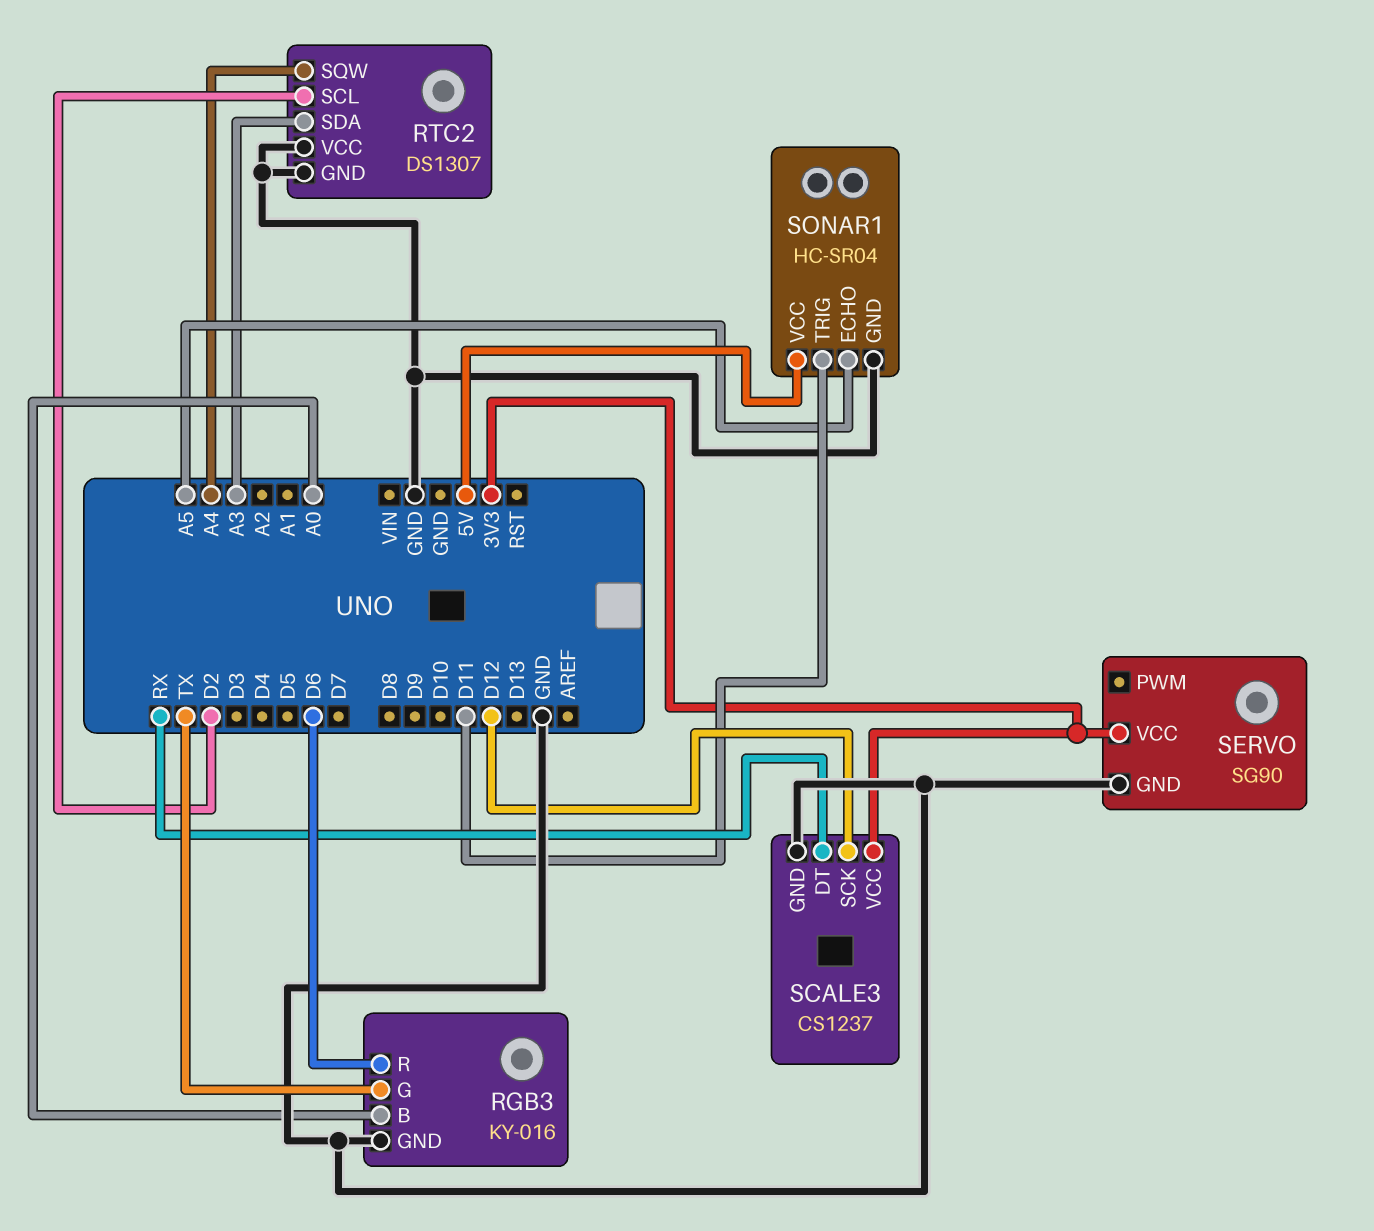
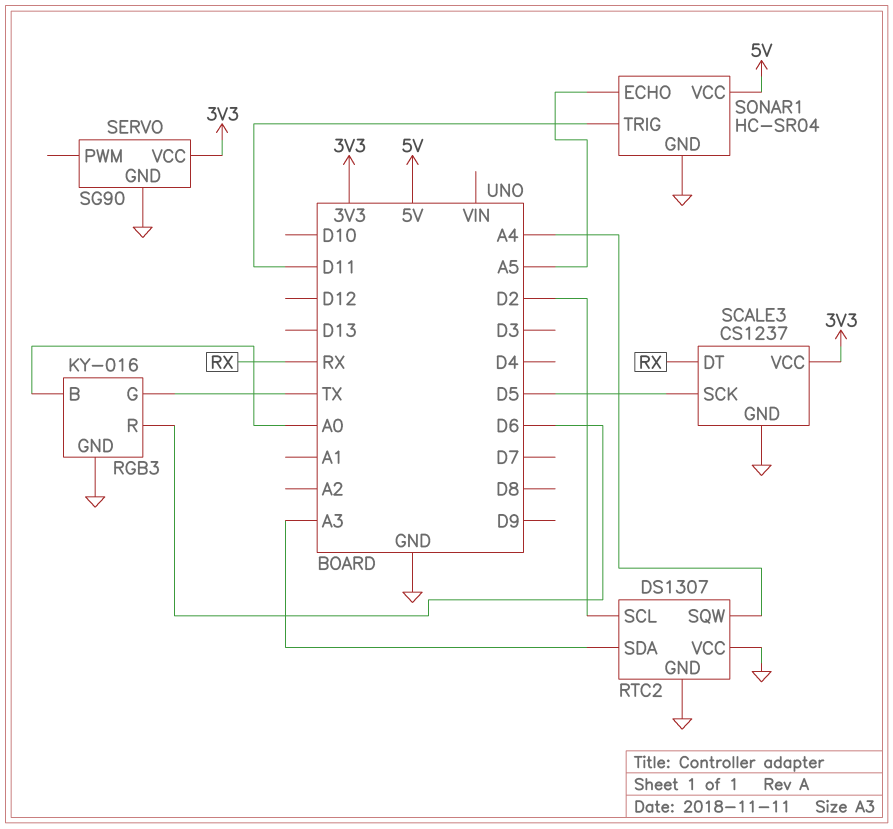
SCALE3 pin SCK: D12 -> D5

